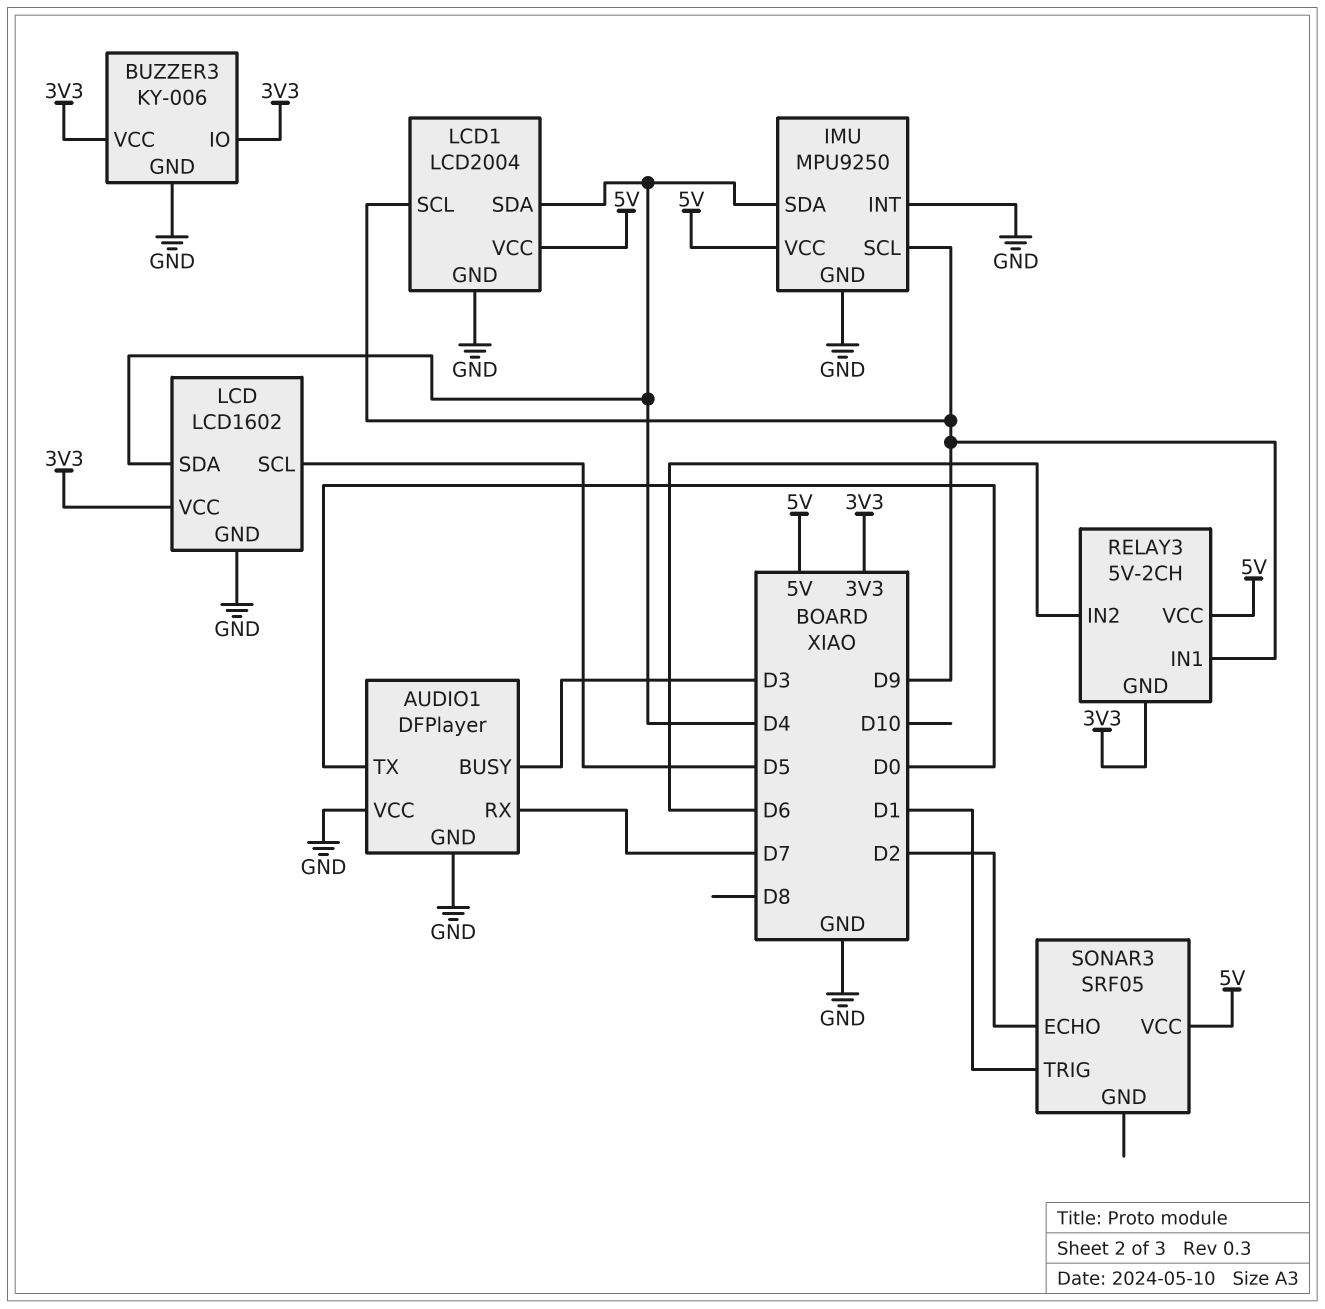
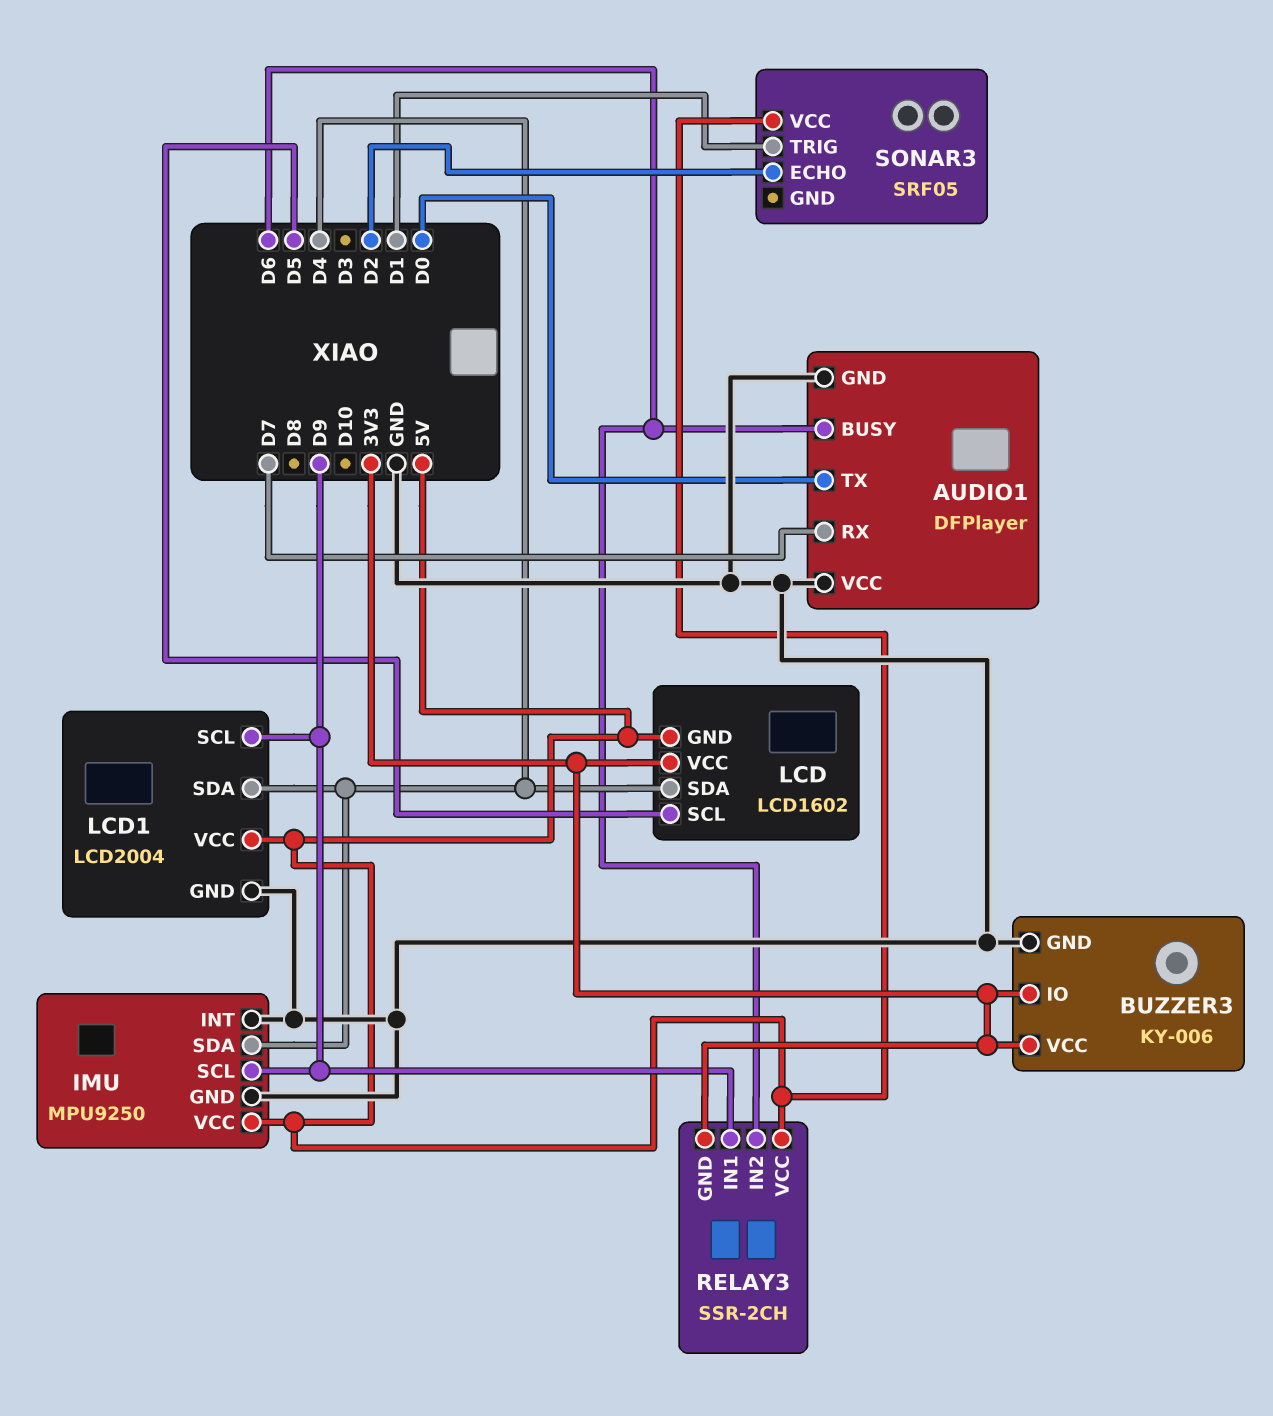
AUDIO1 pin BUSY: D3 -> D6
LCD pin GND: GND -> 5V
RELAY3: 5V-2CH -> SSR-2CH

